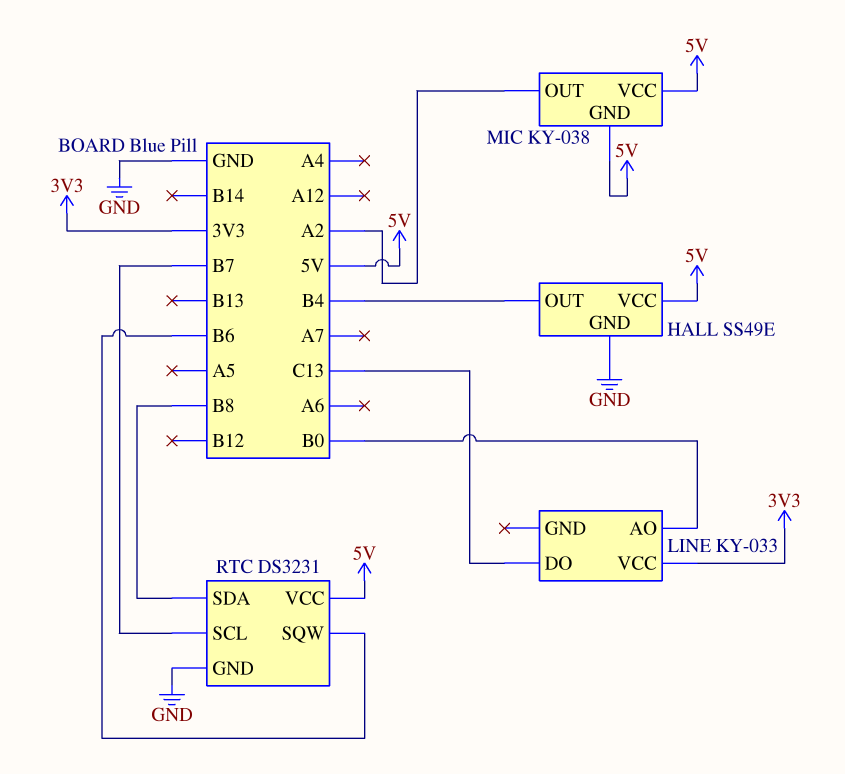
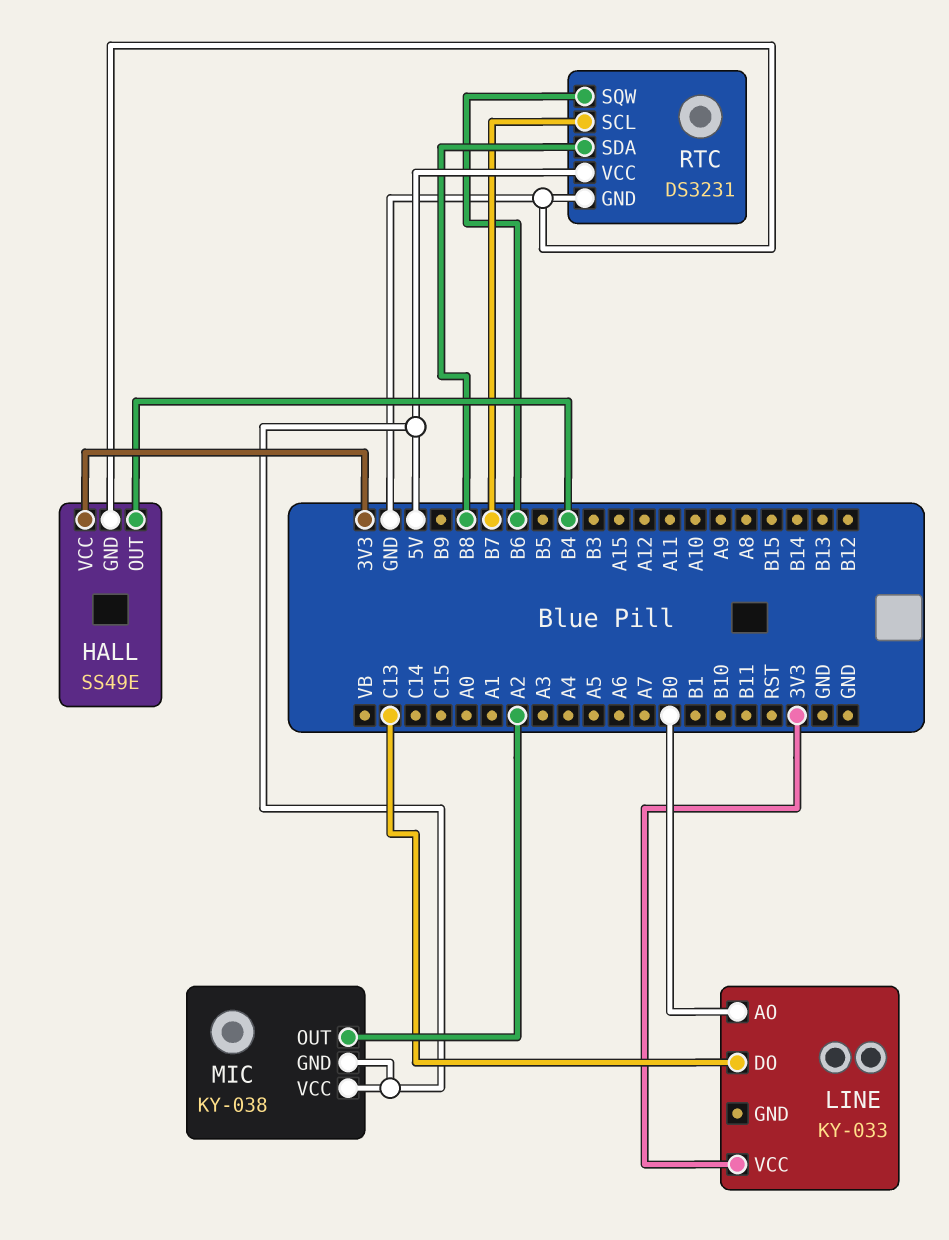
HALL pin VCC: 5V -> 3V3

